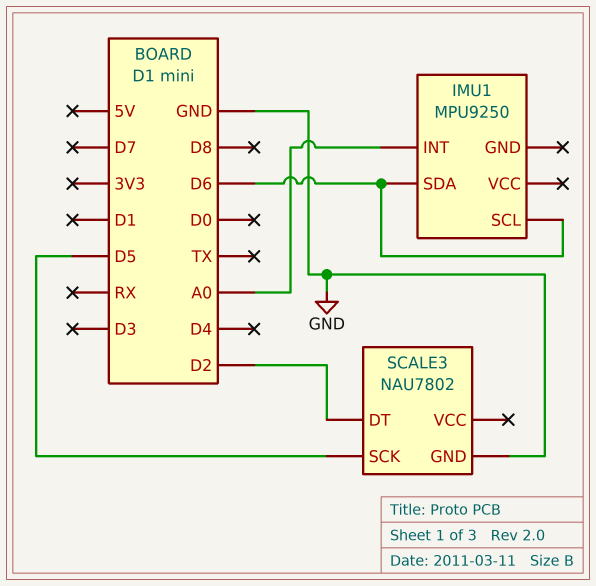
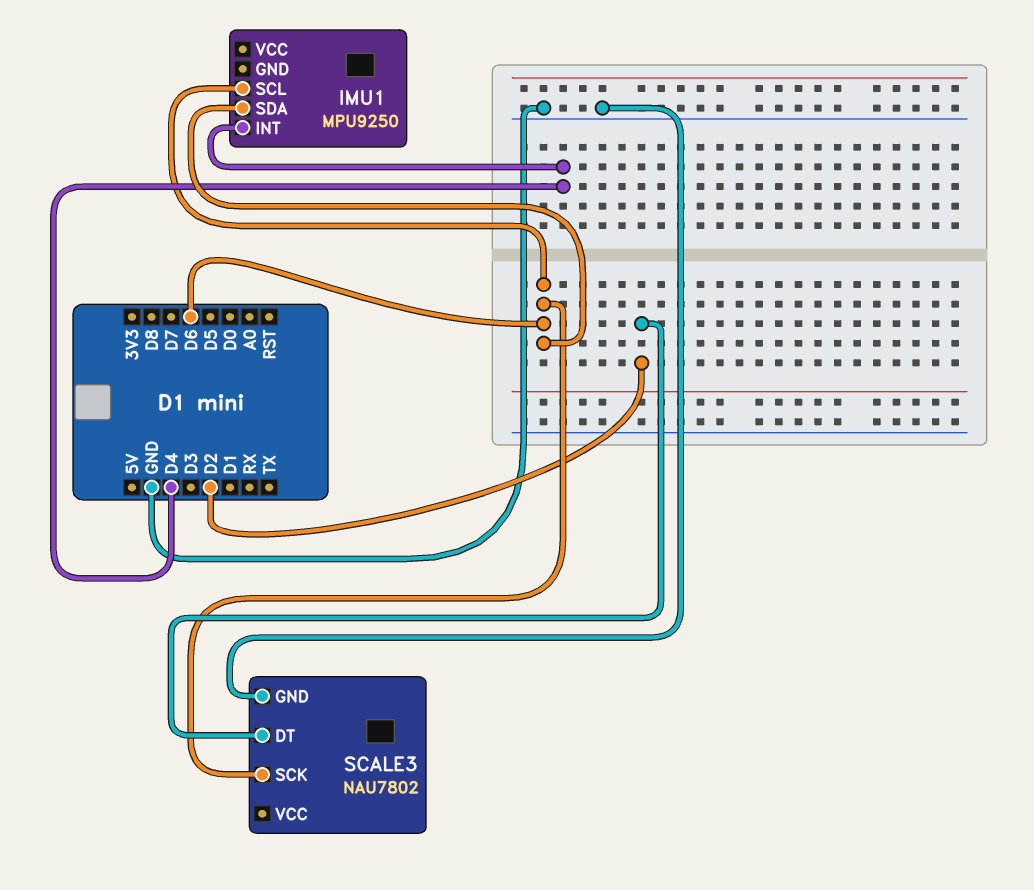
IMU1 pin INT: A0 -> D4
SCALE3 pin SCK: D5 -> D6

